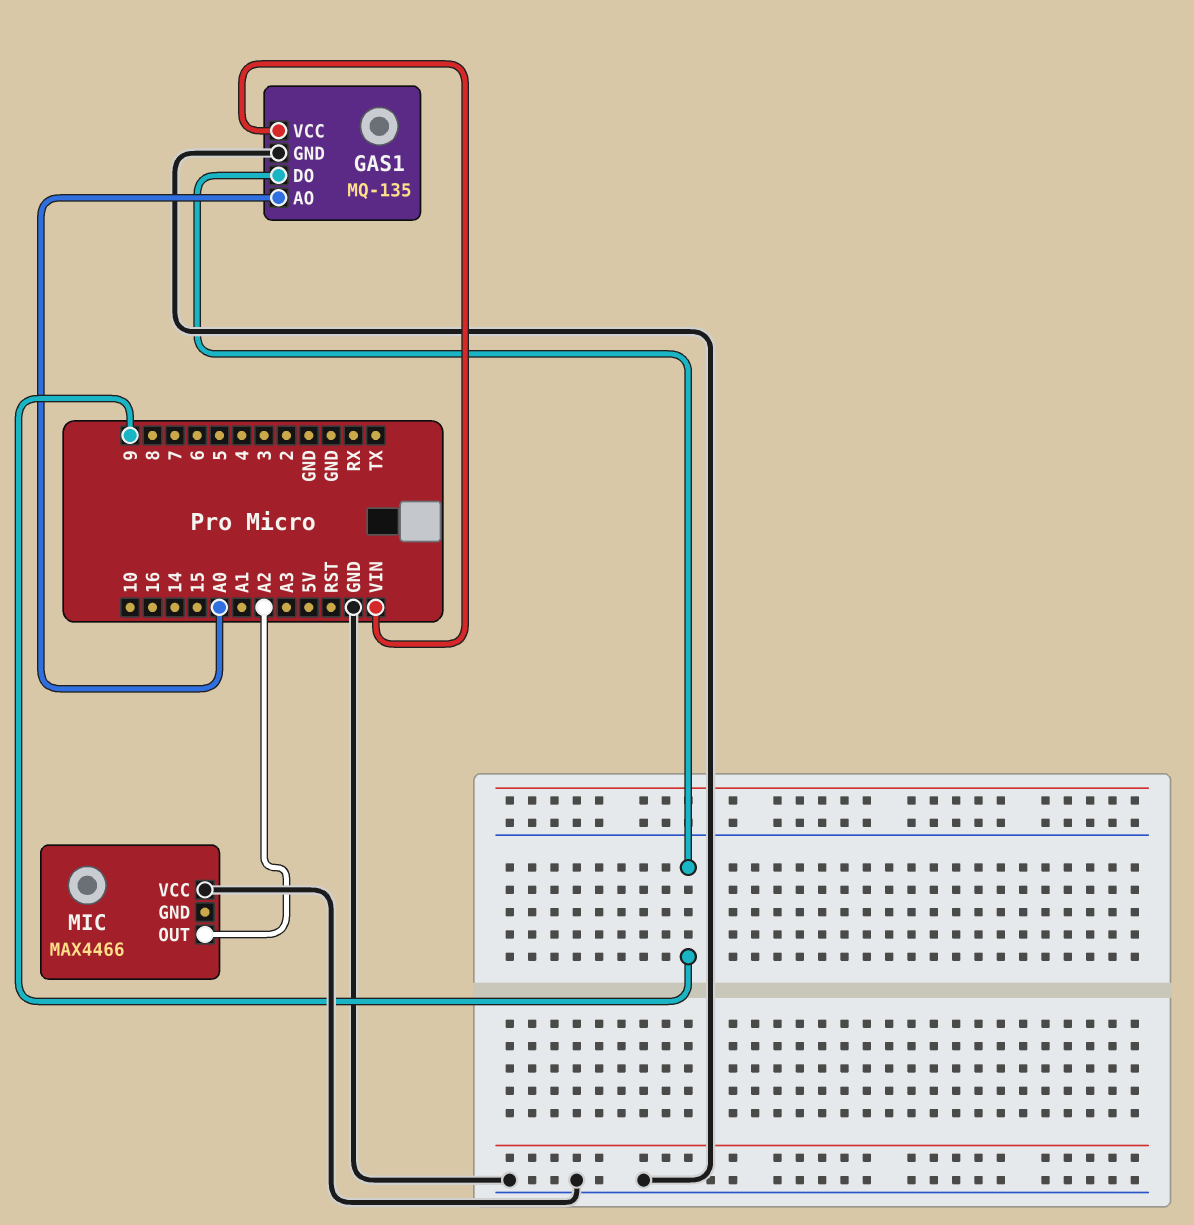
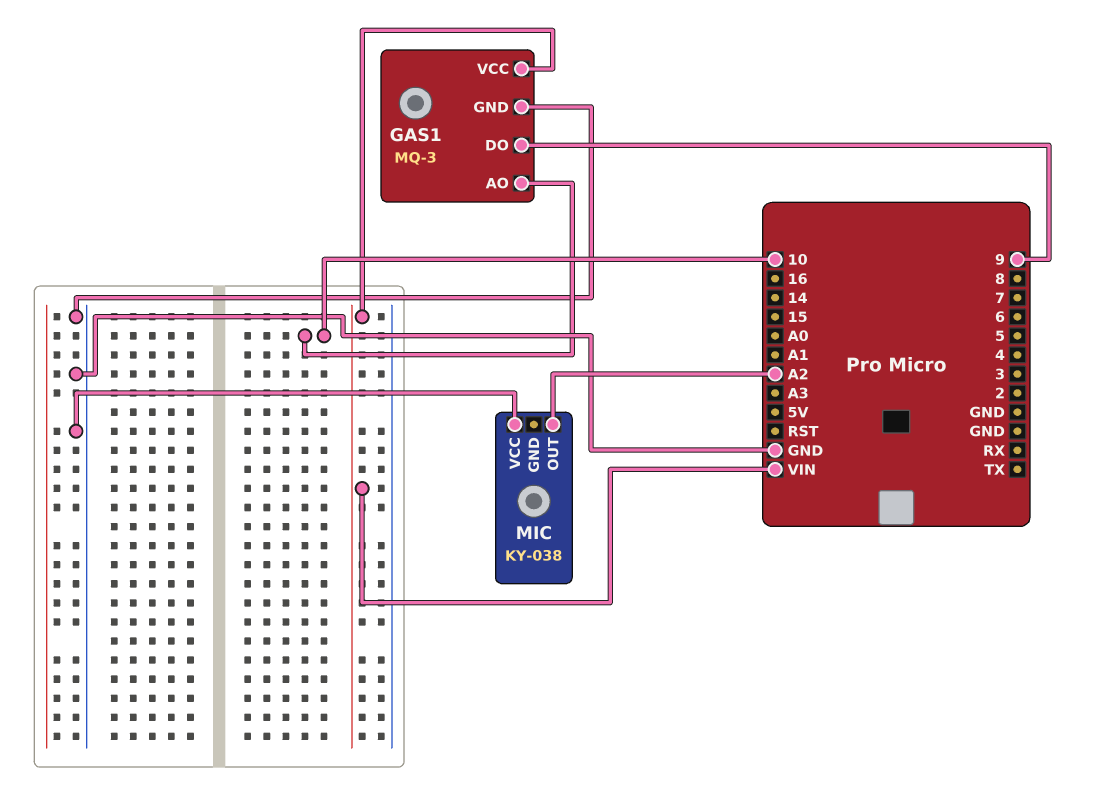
GAS1: MQ-135 -> MQ-3
GAS1 pin AO: A0 -> 10
MIC: MAX4466 -> KY-038

